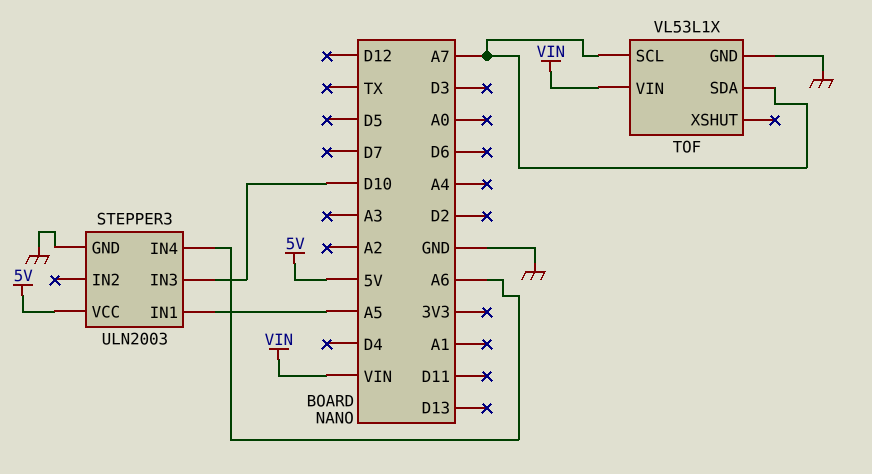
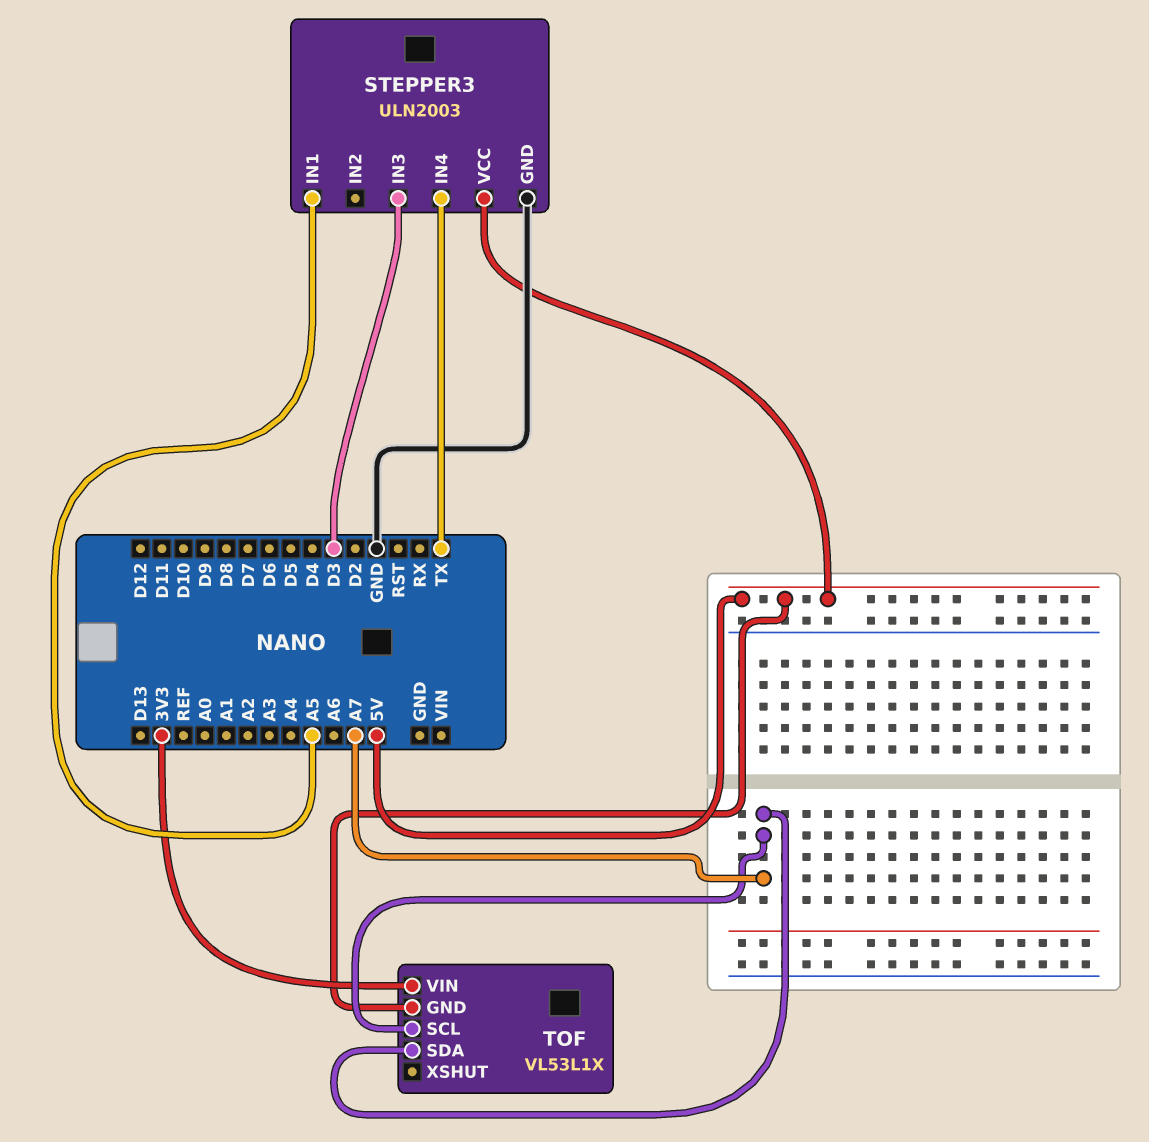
STEPPER3 pin IN3: D10 -> D3
STEPPER3 pin IN4: A6 -> TX
TOF pin GND: GND -> 5V
TOF pin VIN: VIN -> 3V3

